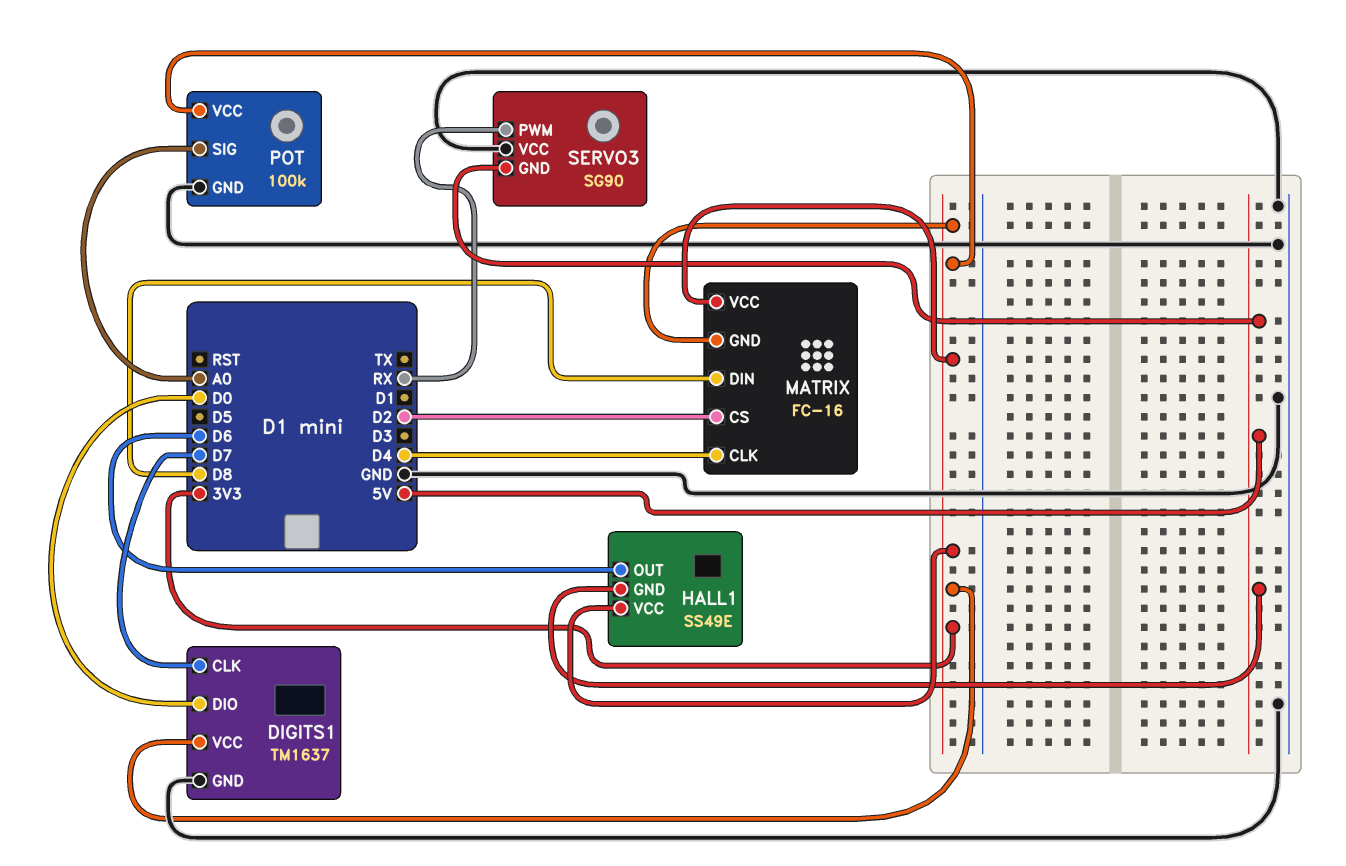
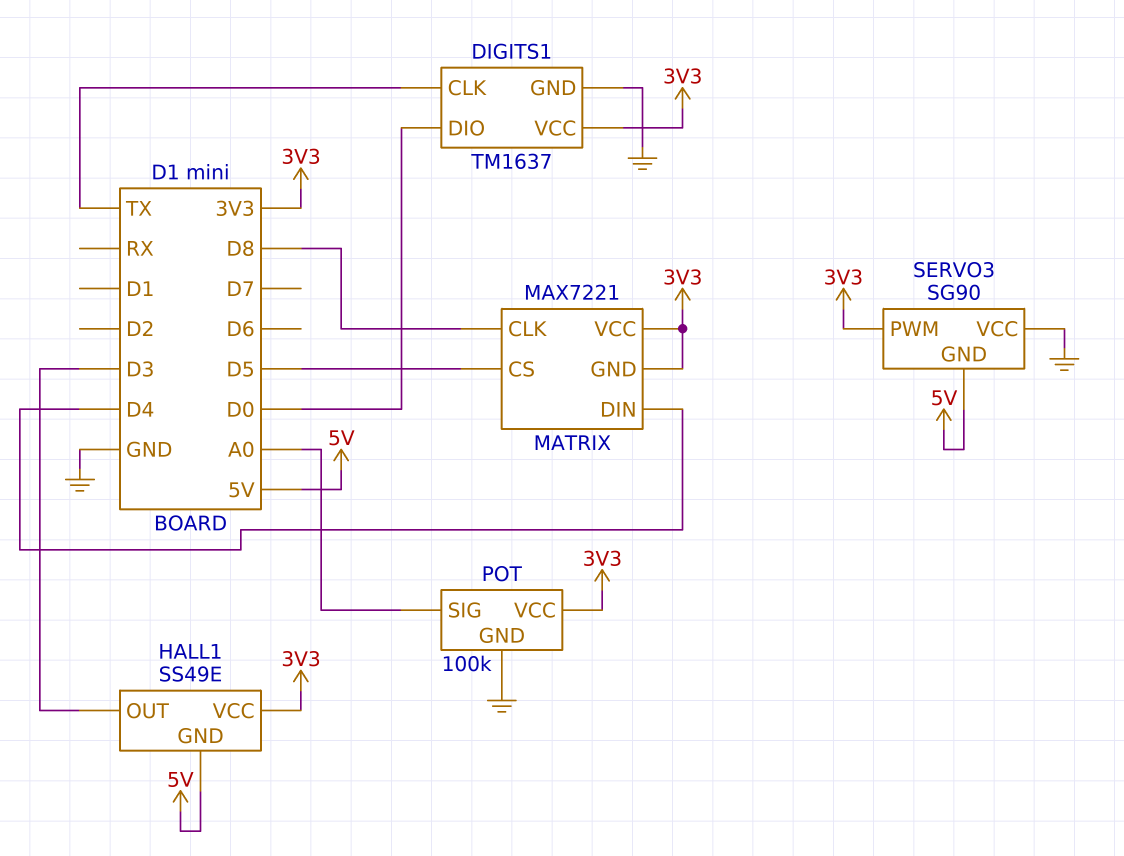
DIGITS1 pin CLK: D7 -> TX
HALL1 pin OUT: D6 -> D3
MATRIX: FC-16 -> MAX7221
MATRIX pin CLK: D4 -> D8
MATRIX pin CS: D2 -> D5
MATRIX pin DIN: D8 -> D4
SERVO3 pin PWM: RX -> 3V3

